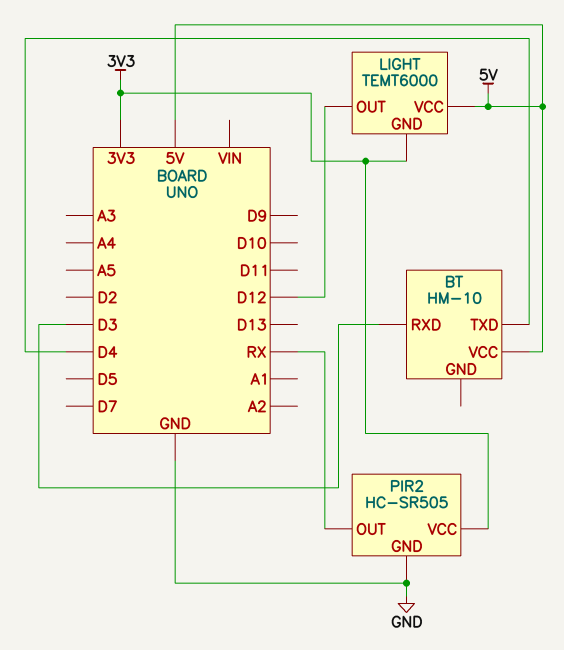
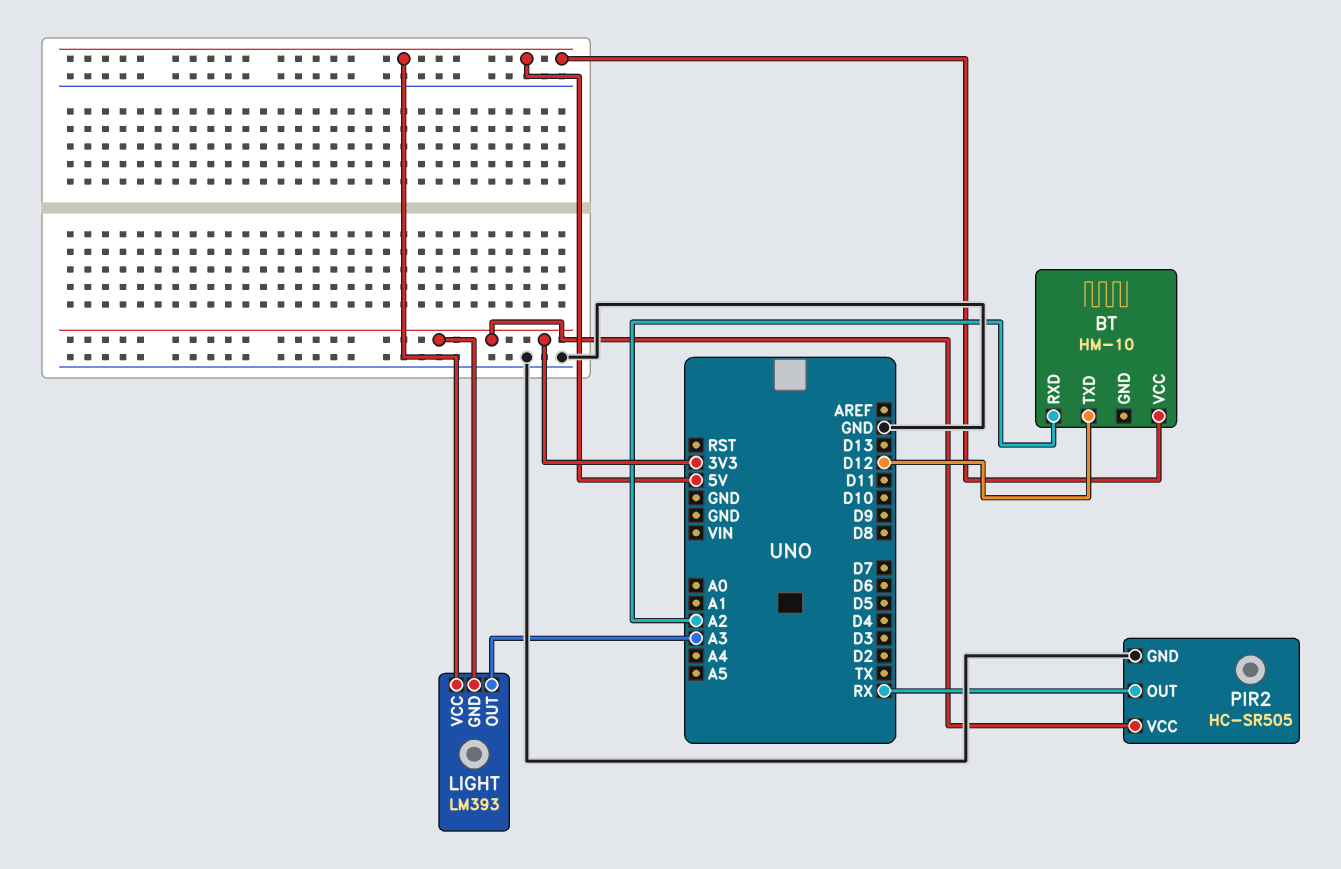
BT pin RXD: D3 -> A2
BT pin TXD: D4 -> D12
LIGHT: TEMT6000 -> LM393
LIGHT pin OUT: D12 -> A3

